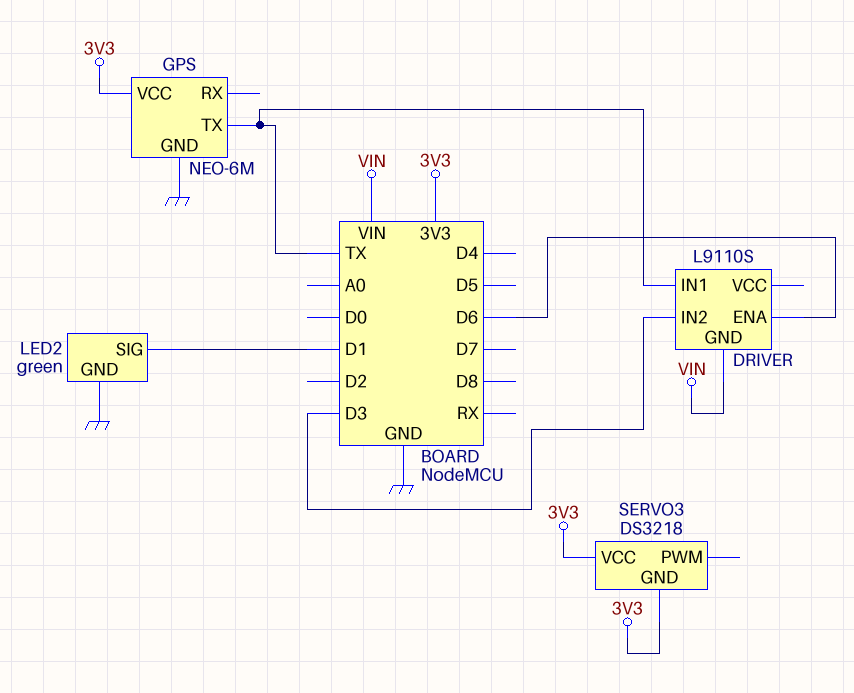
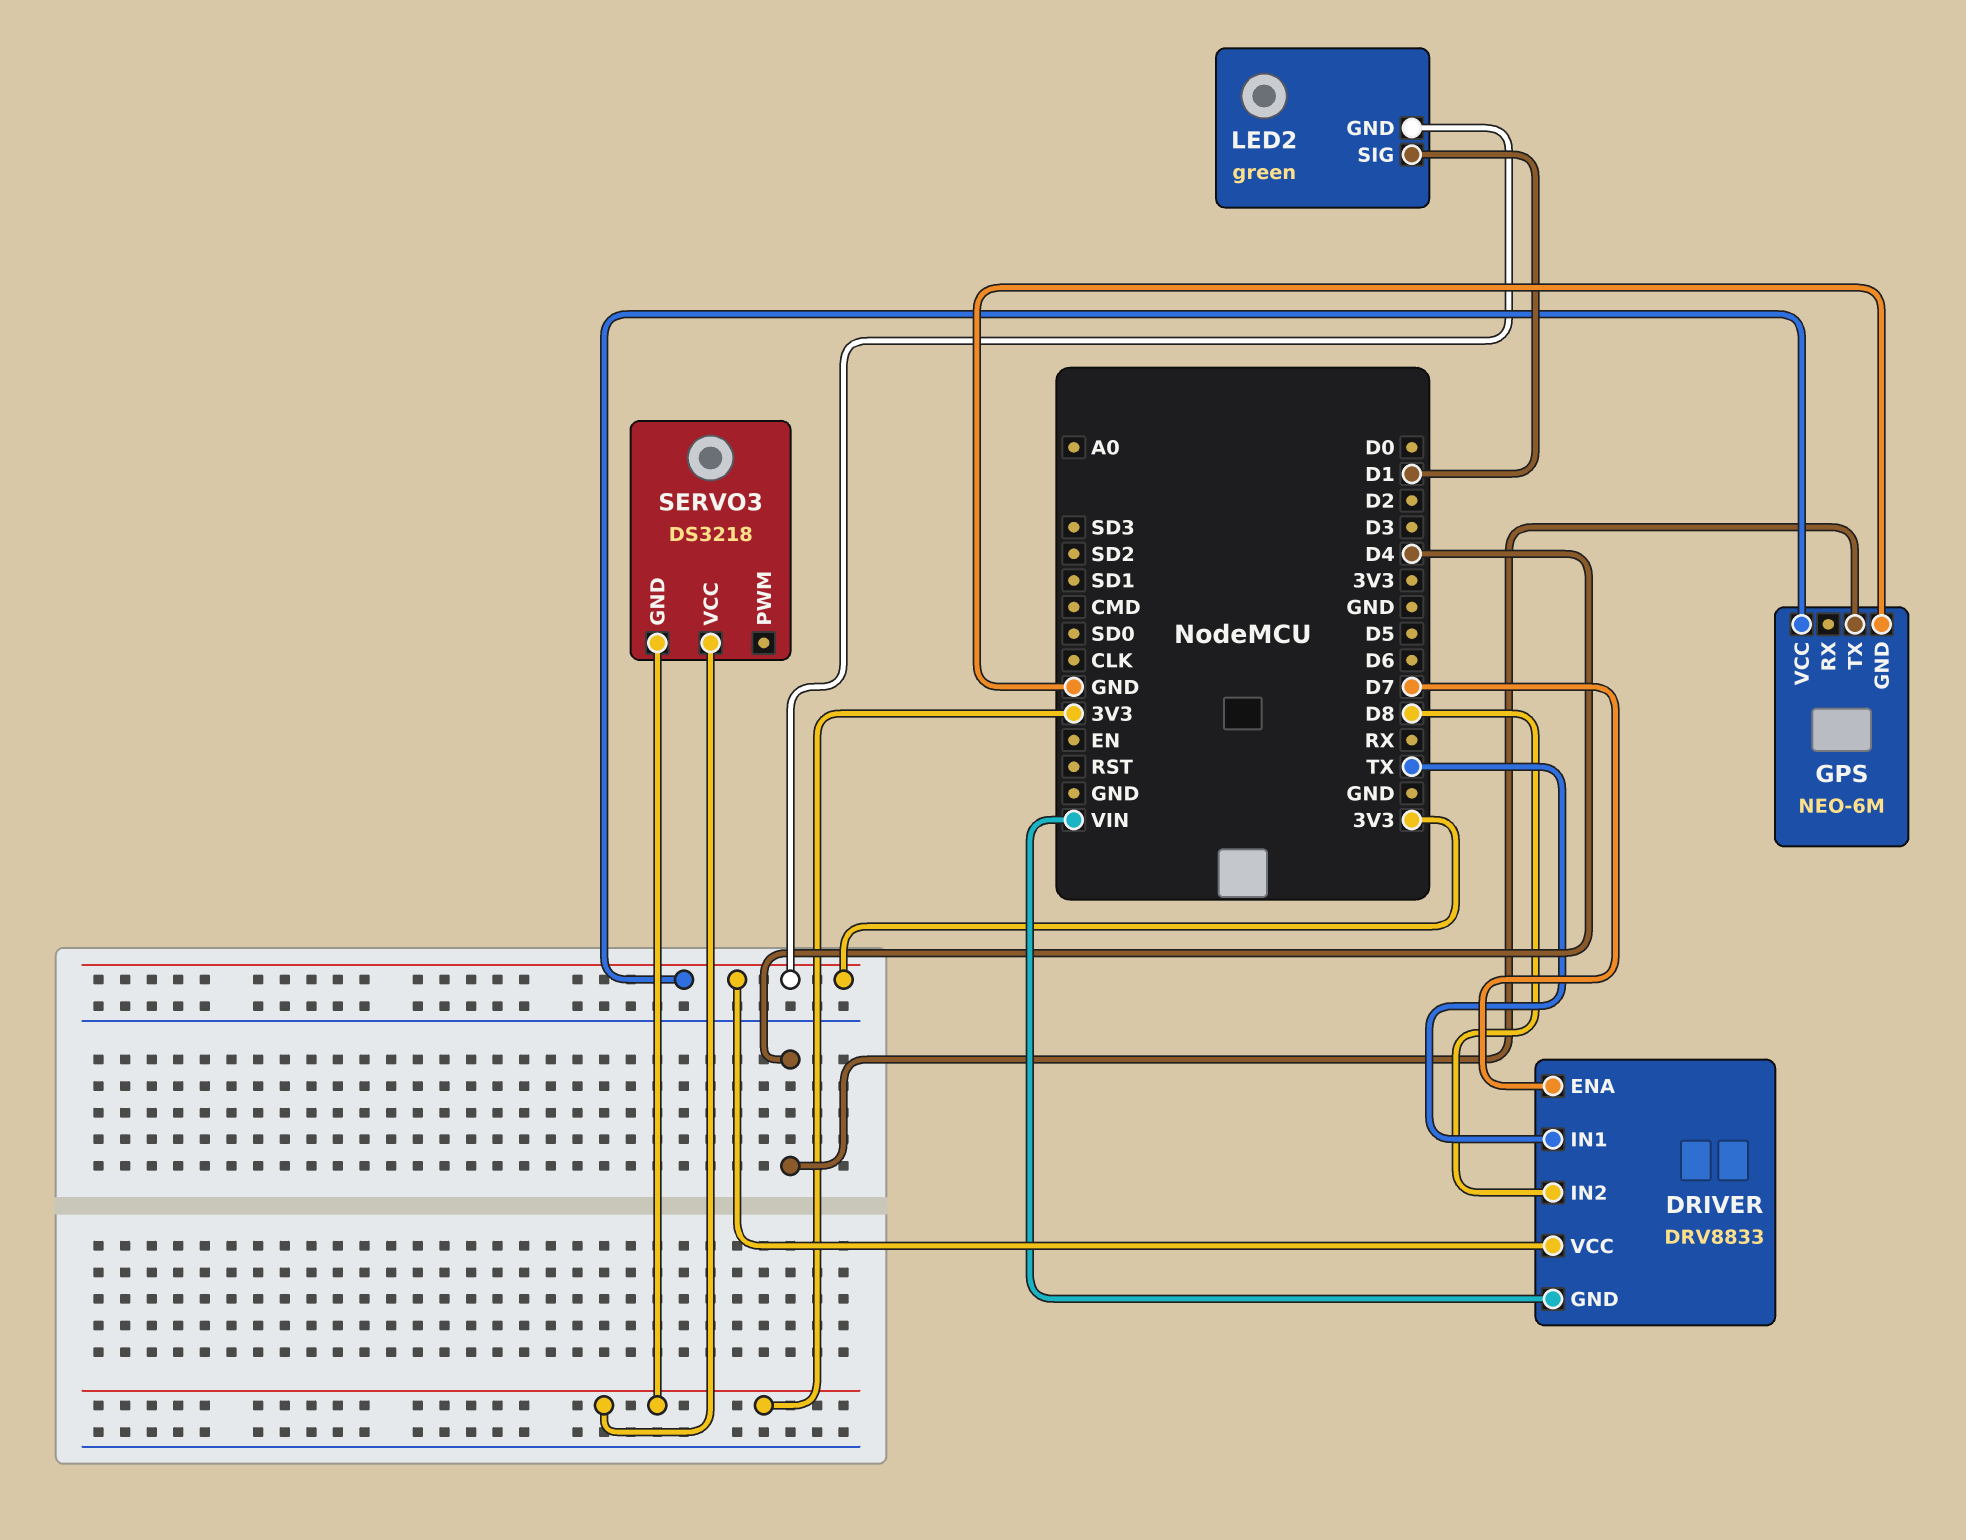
DRIVER: L9110S -> DRV8833
DRIVER pin ENA: D6 -> D7
DRIVER pin IN2: D3 -> D8
DRIVER pin VCC: none -> 3V3
GPS pin TX: TX -> D4
LED2 pin GND: GND -> 3V3

